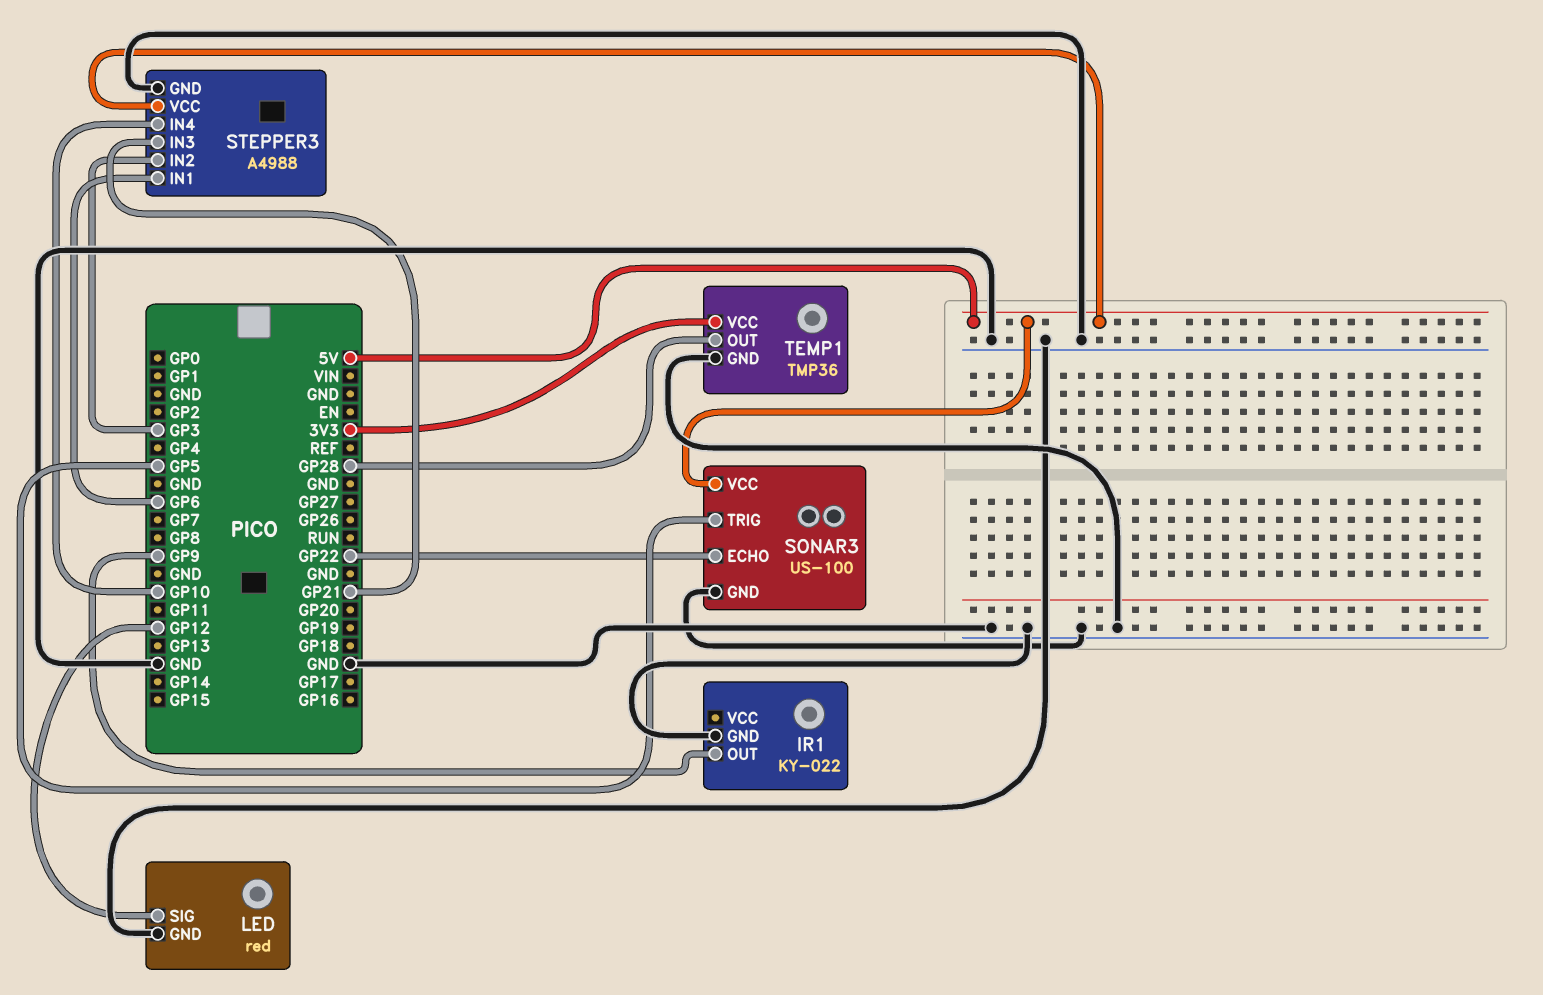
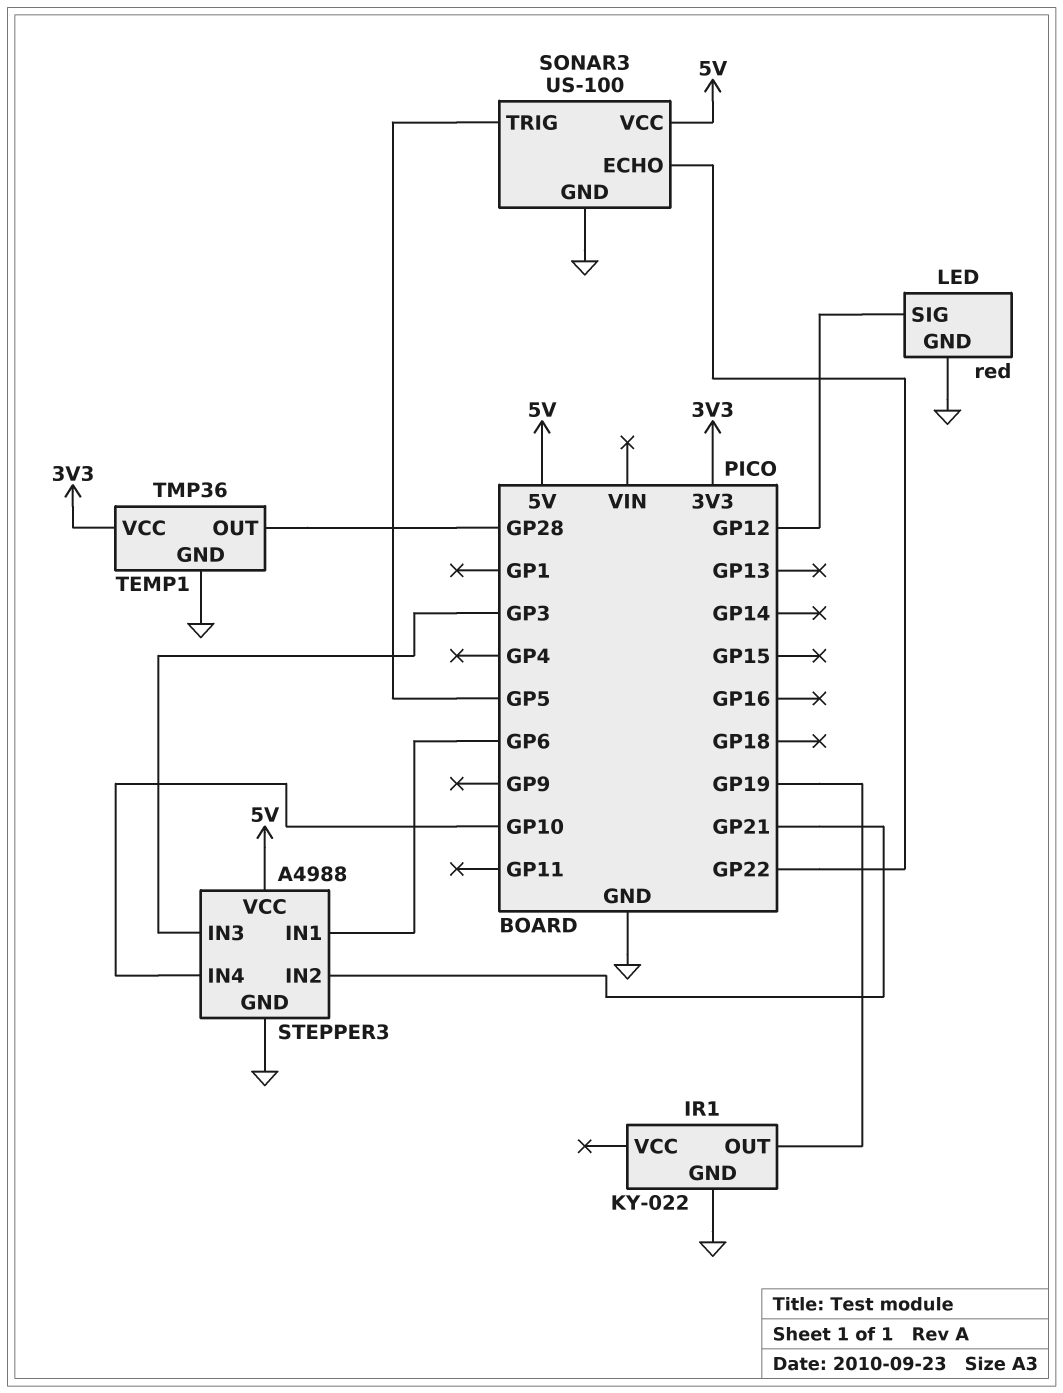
IR1 pin OUT: GP9 -> GP19
STEPPER3 pin IN2: GP3 -> GP21
STEPPER3 pin IN3: GP21 -> GP3

